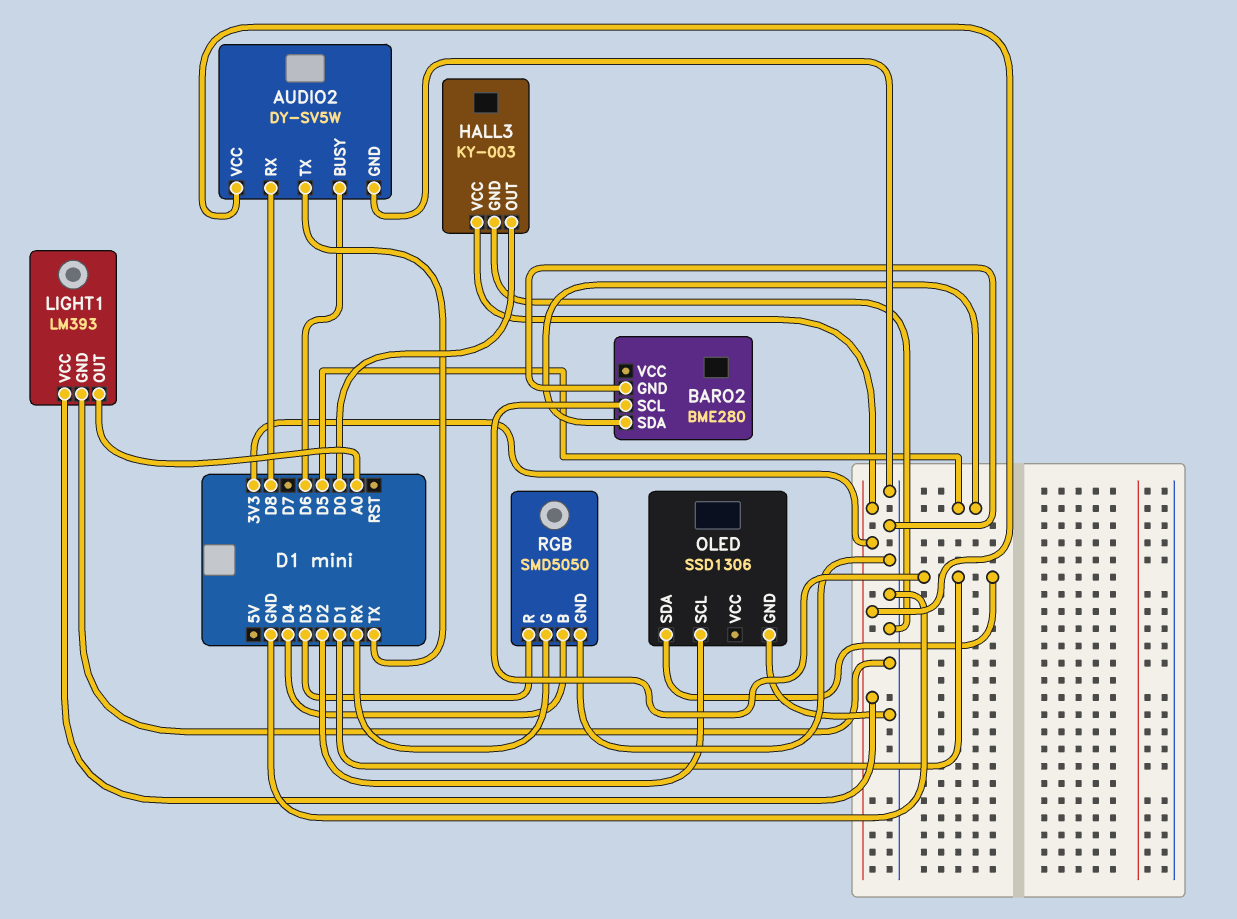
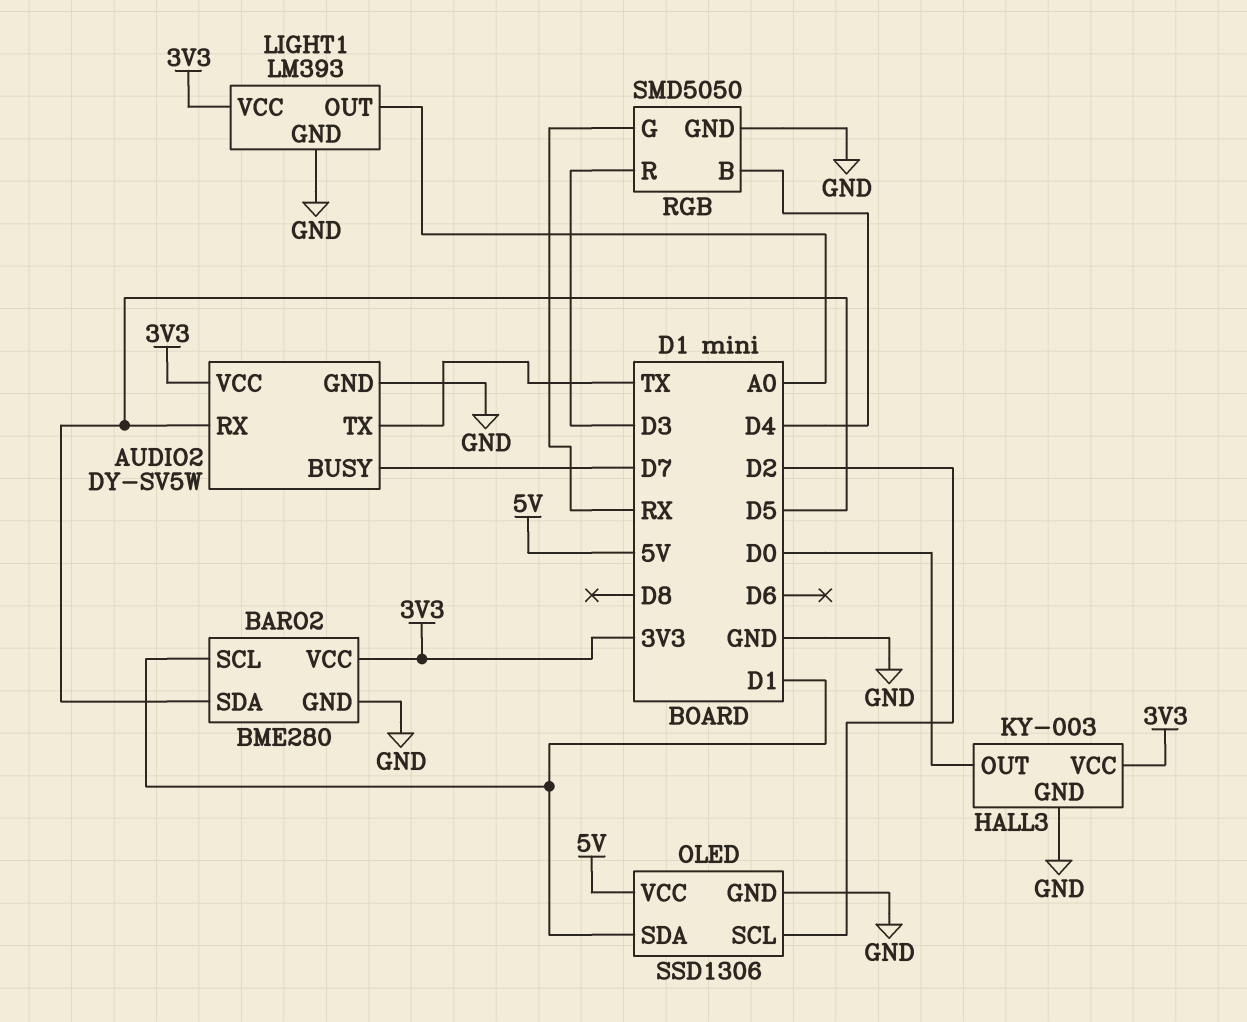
AUDIO2 pin BUSY: D6 -> D7
AUDIO2 pin RX: D8 -> D5
BARO2 pin VCC: none -> 3V3
OLED pin VCC: none -> 5V

